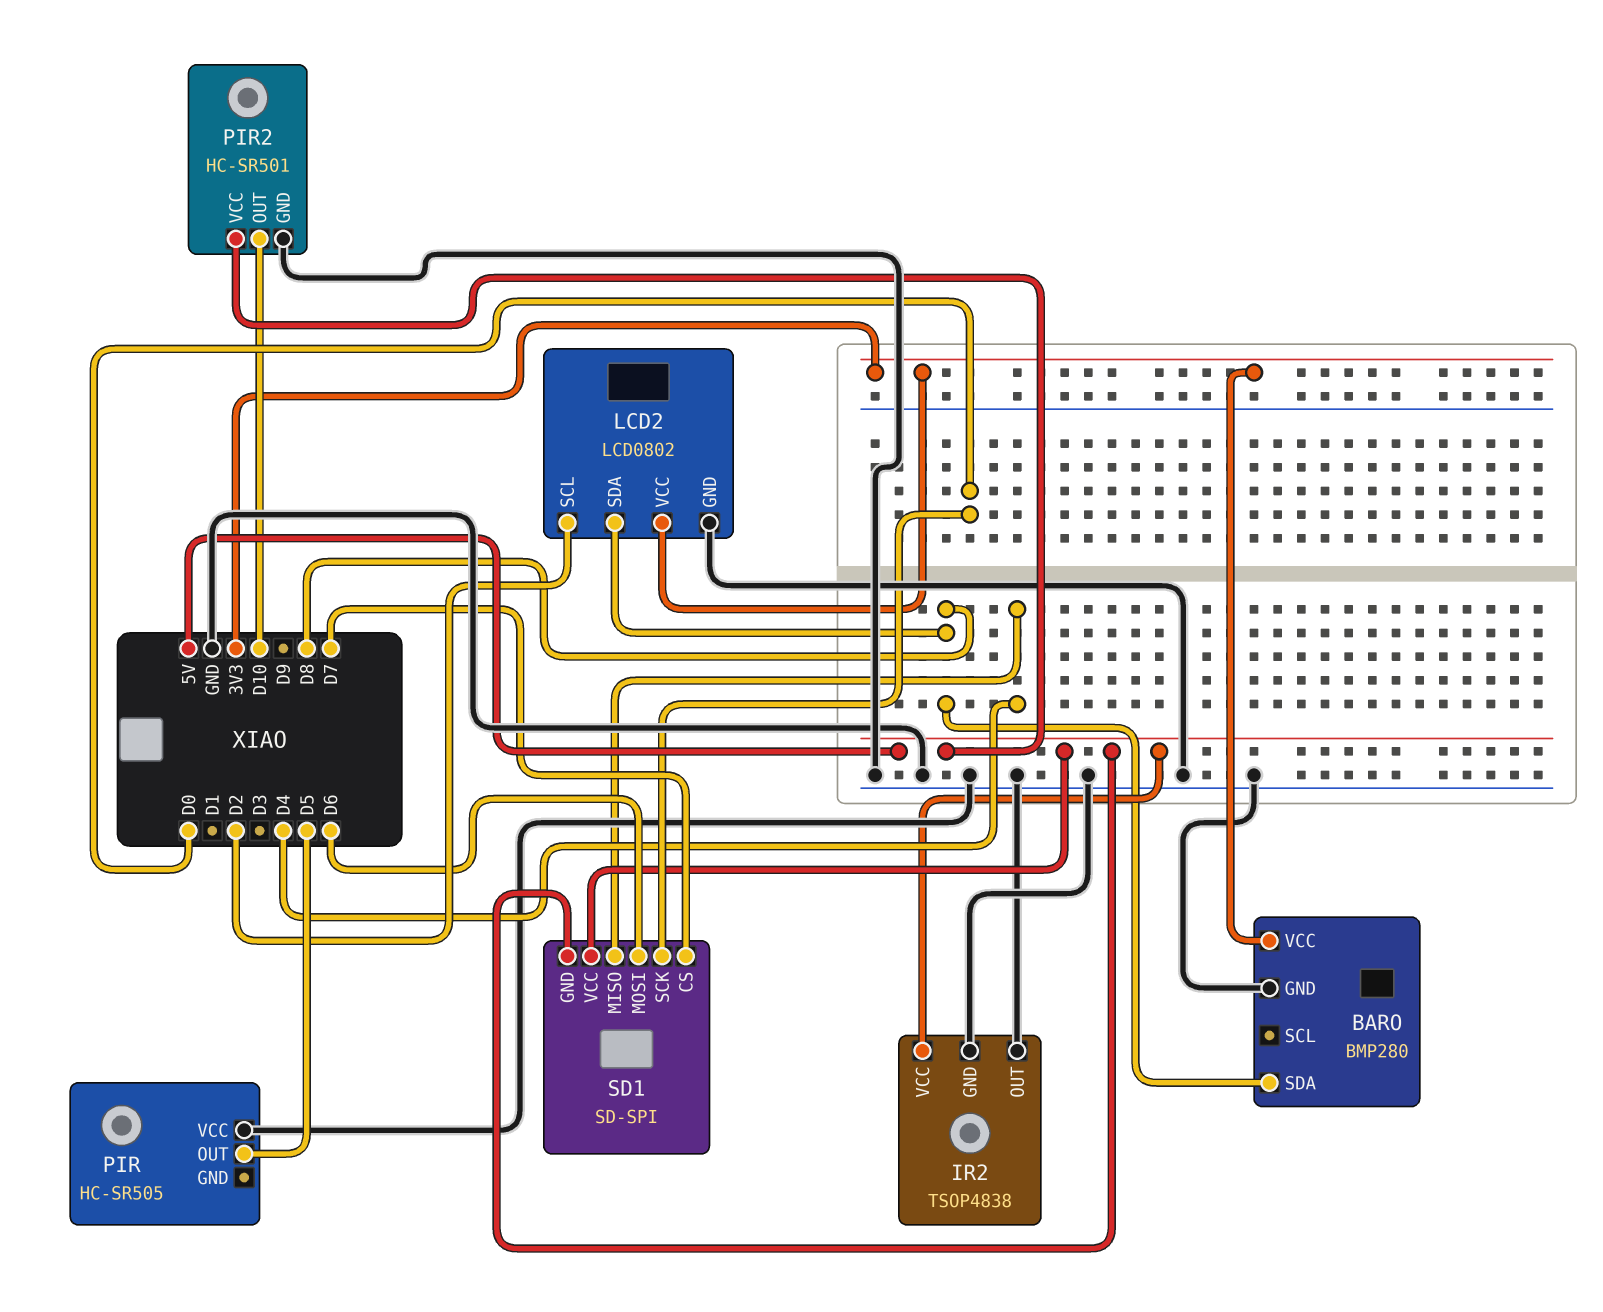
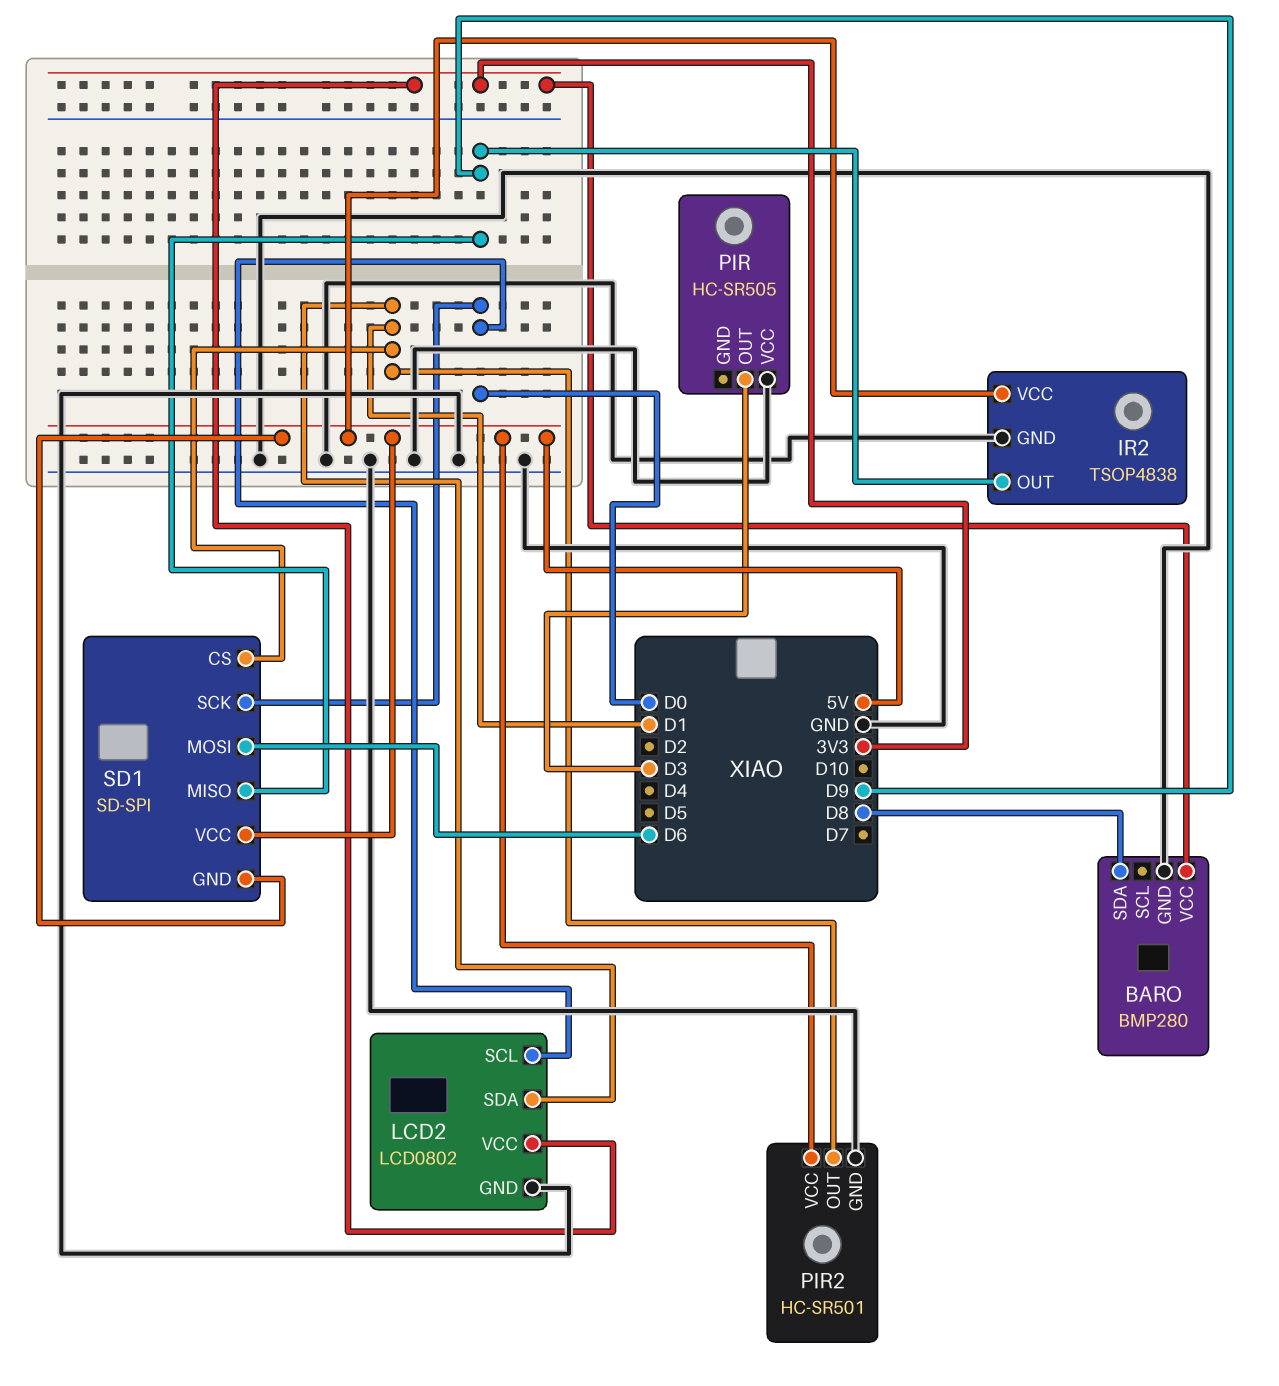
IR2 pin OUT: GND -> D9
LCD2 pin SCL: D2 -> D0
LCD2 pin SDA: D8 -> D1
PIR pin OUT: D5 -> D3
PIR2 pin OUT: D10 -> D1
SD1 pin CS: D7 -> D1
SD1 pin MISO: D4 -> D9

